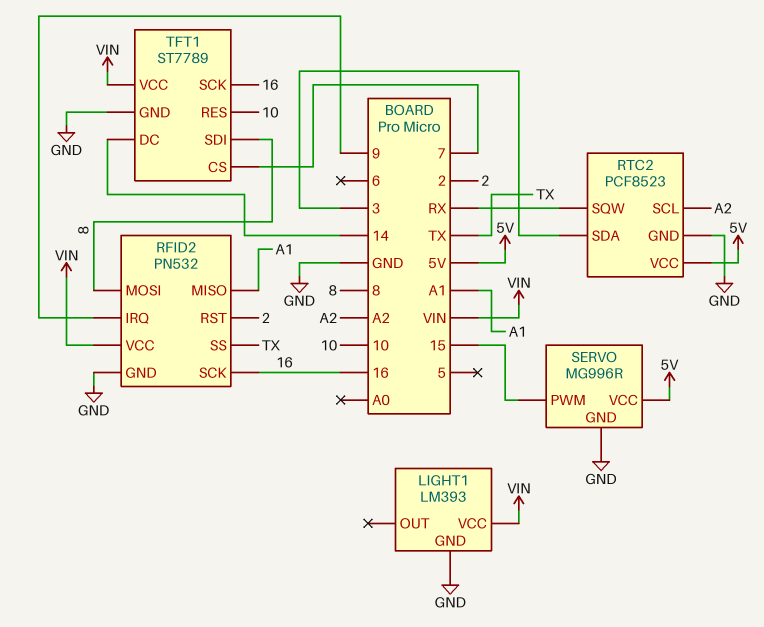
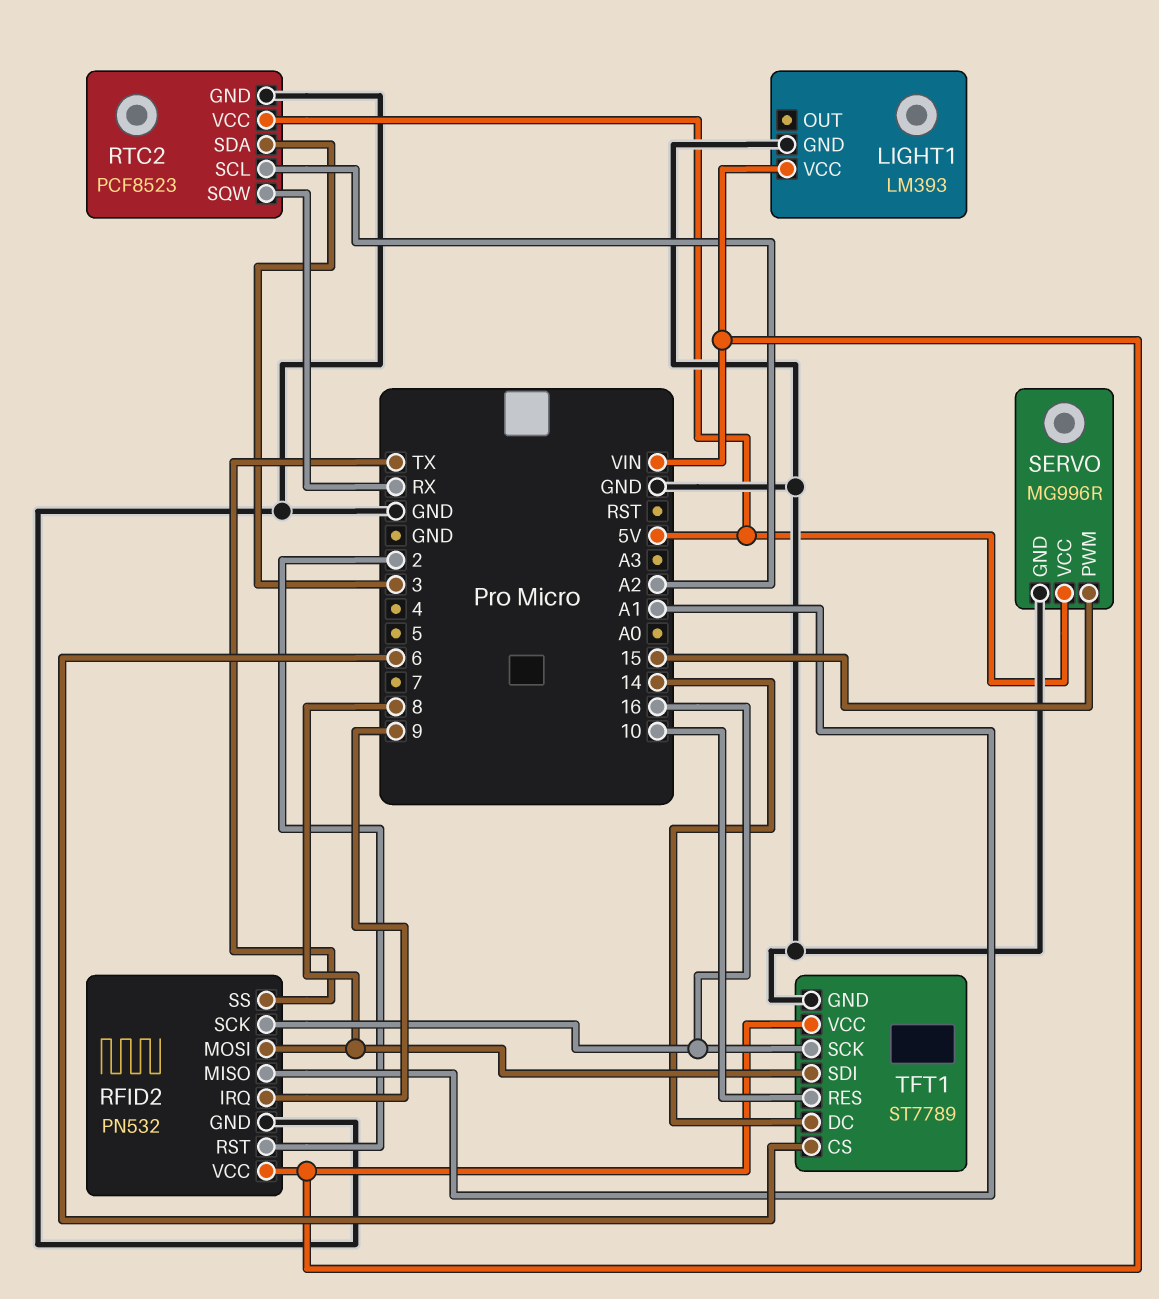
TFT1 pin CS: 7 -> 6

